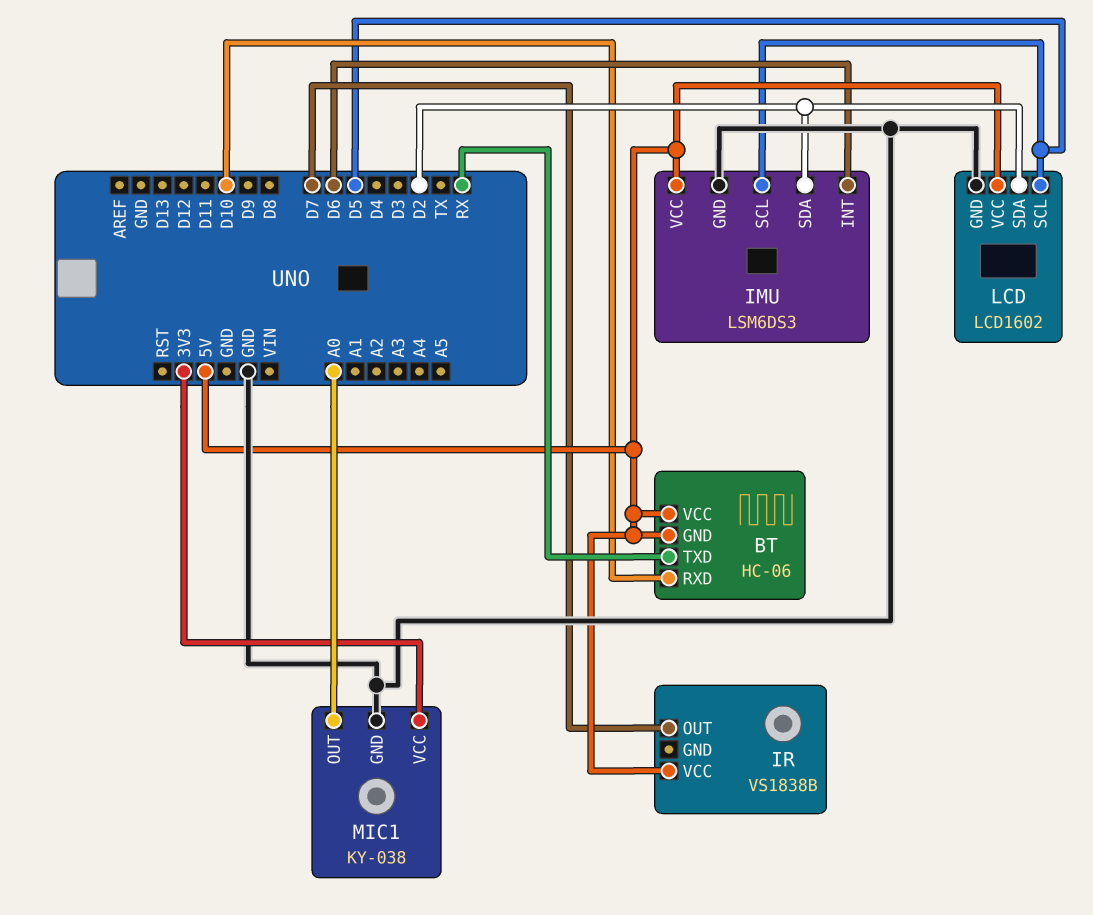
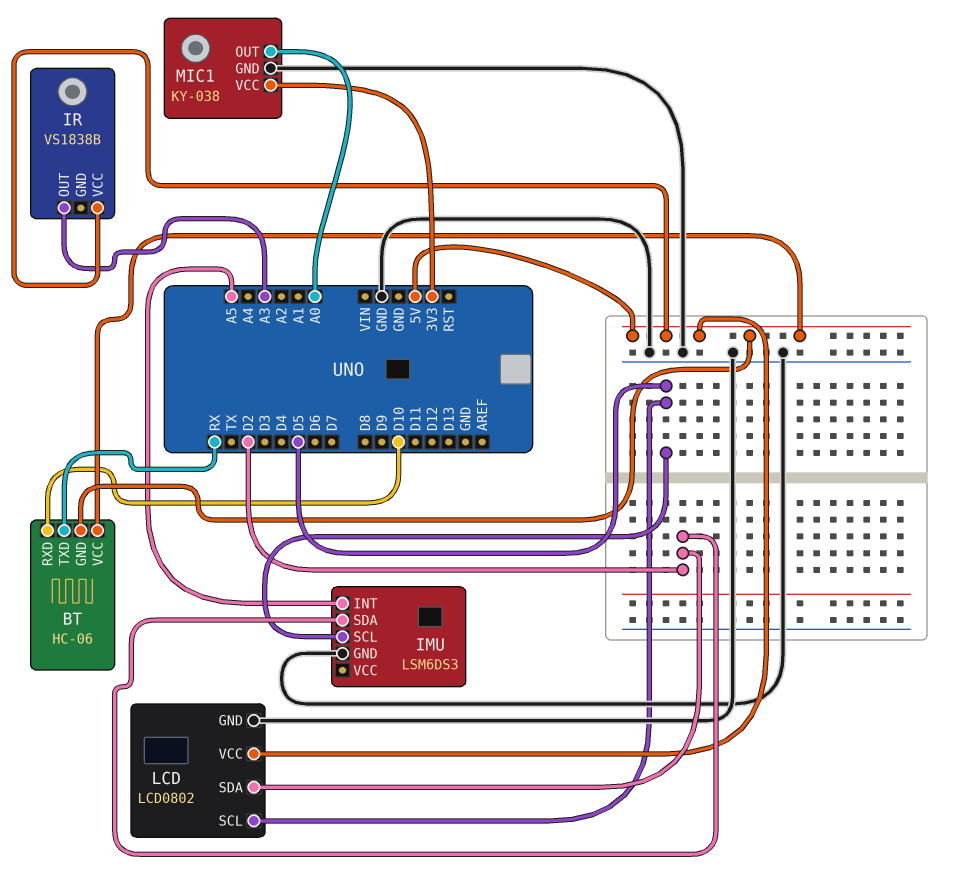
IMU pin INT: D6 -> A5
IMU pin VCC: 5V -> none
IR pin OUT: D7 -> A3
LCD: LCD1602 -> LCD0802

